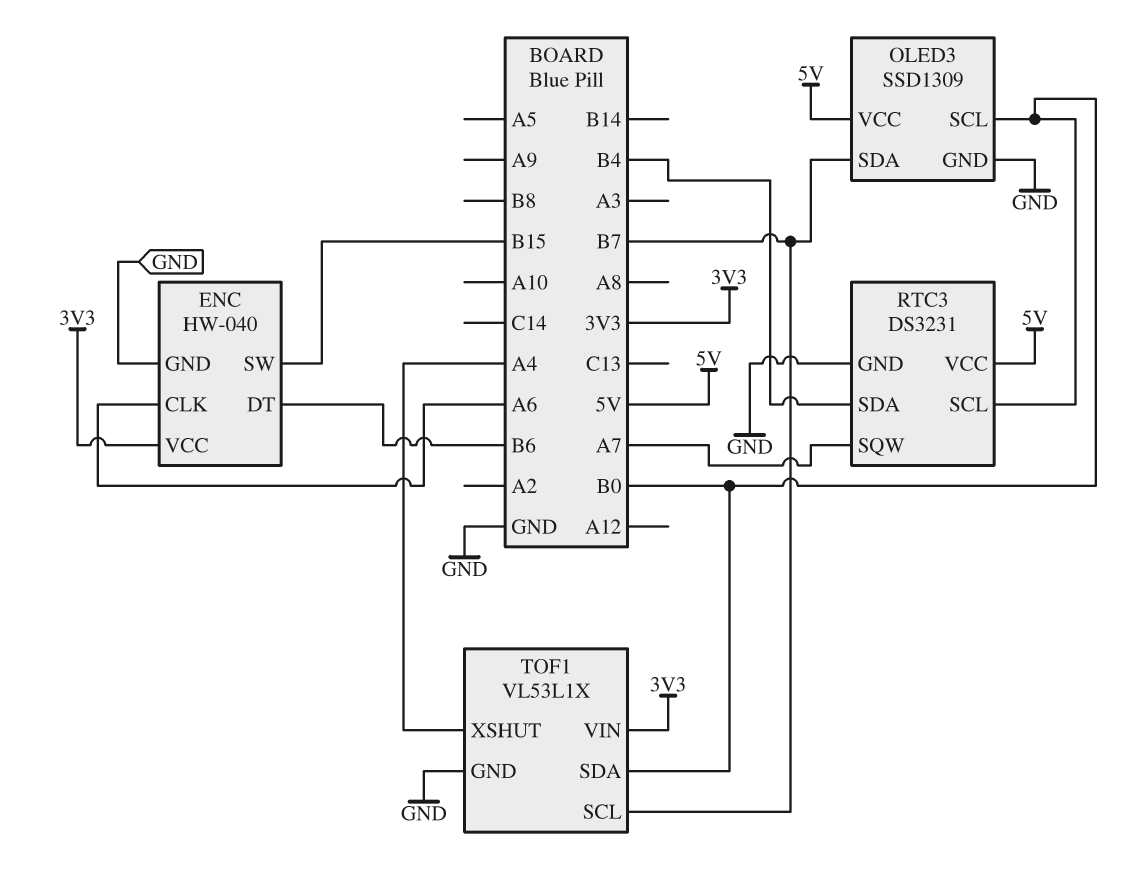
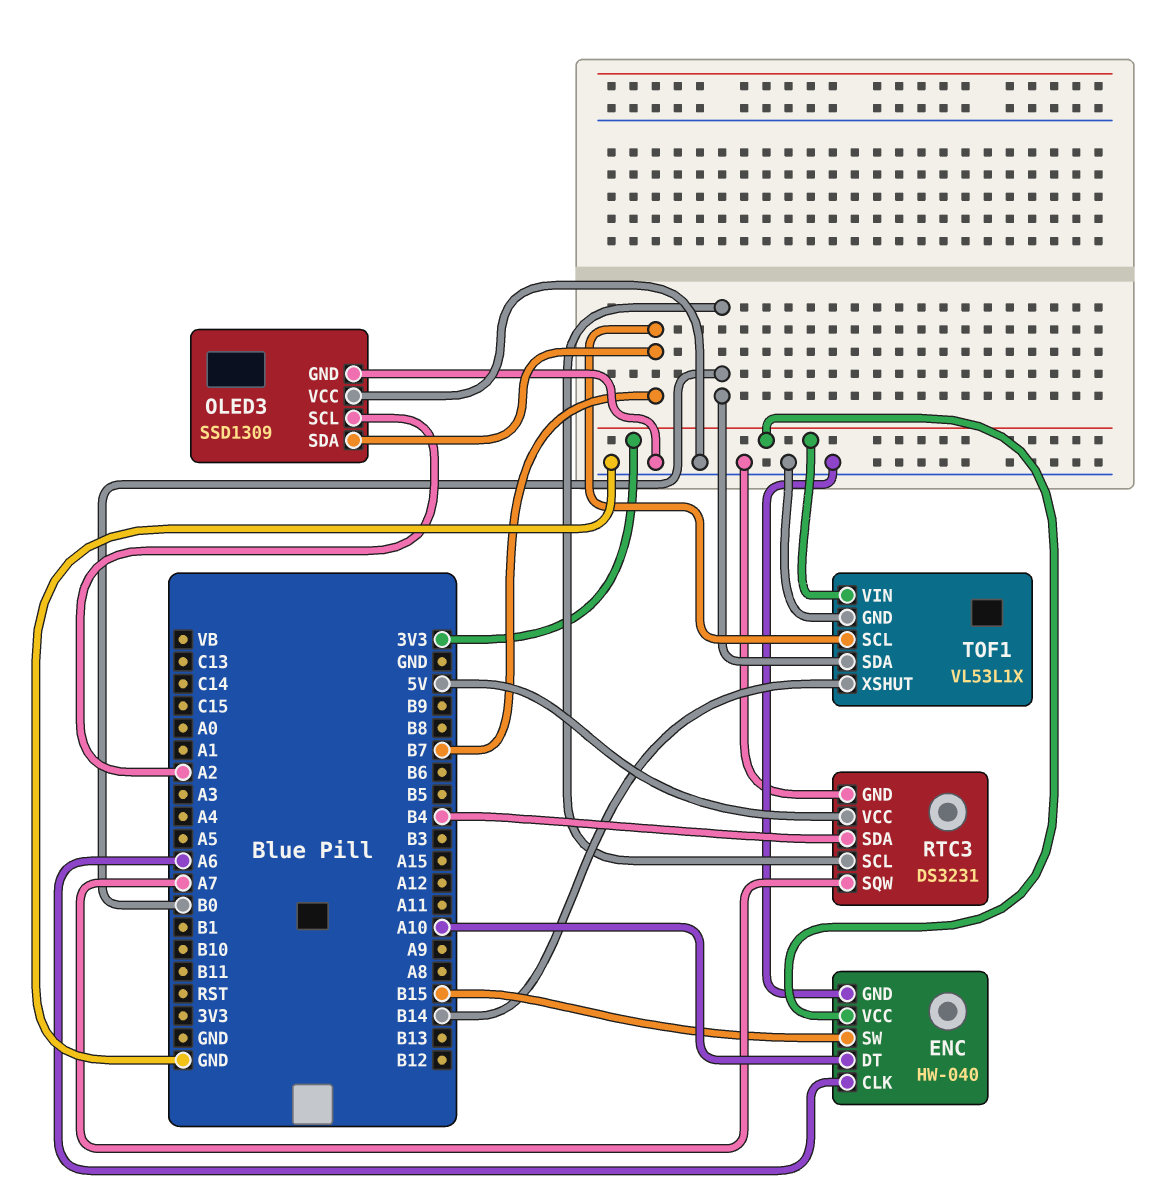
ENC pin DT: B6 -> A10
OLED3 pin SCL: B0 -> A2
OLED3 pin VCC: 5V -> GND
TOF1 pin XSHUT: A4 -> B14

